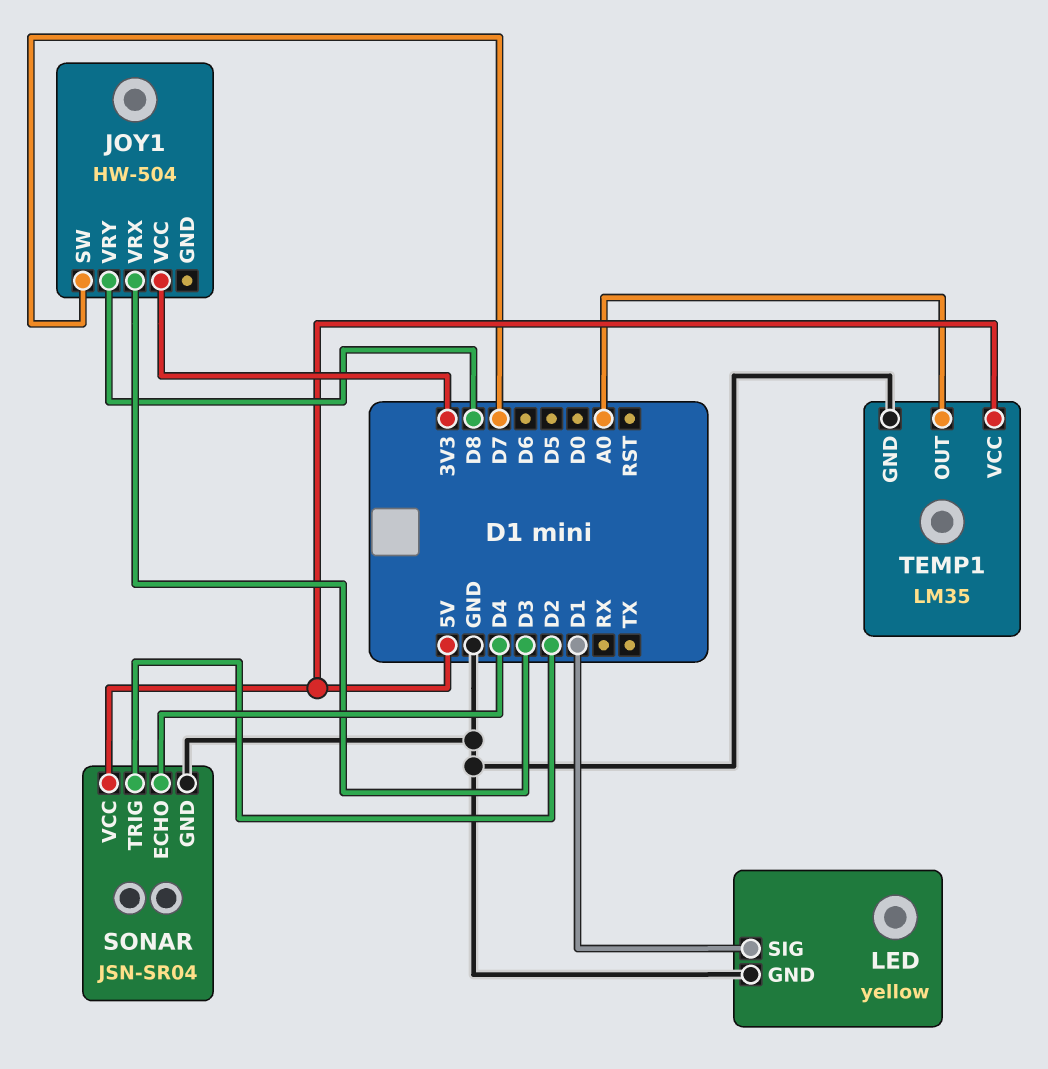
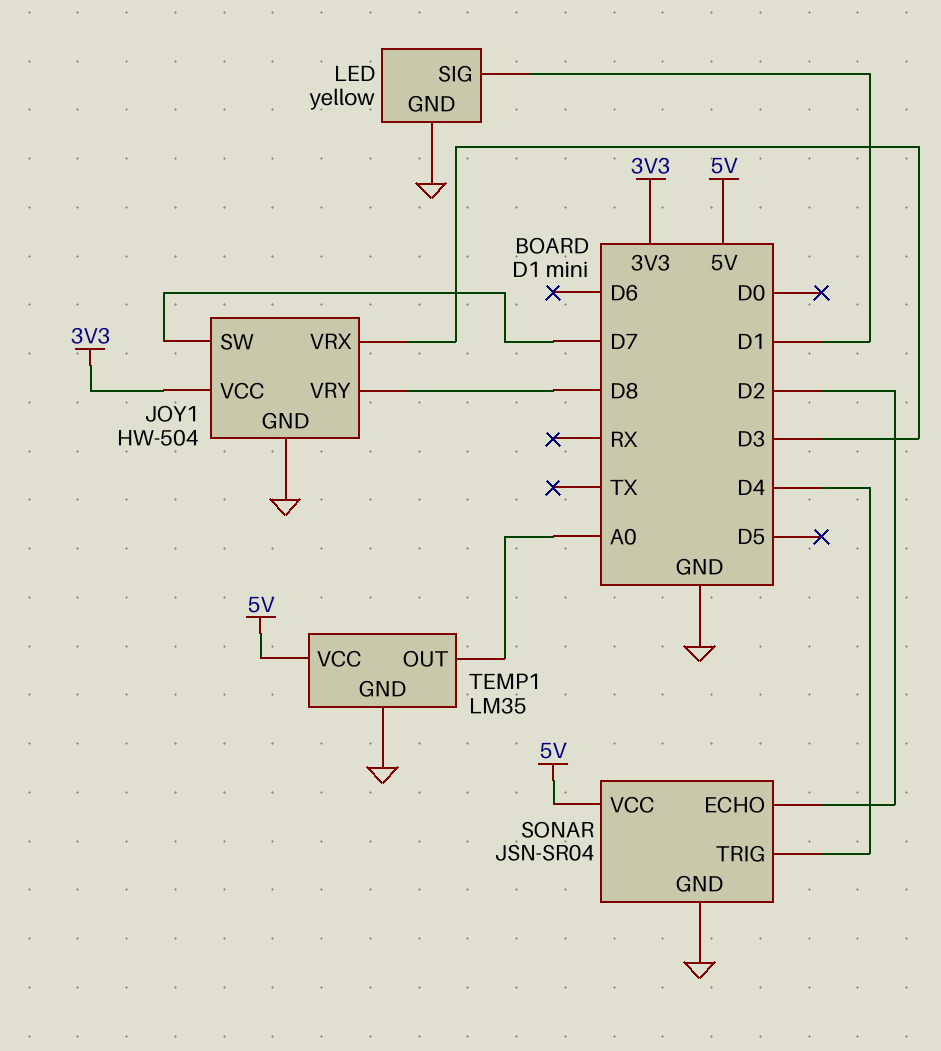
JOY1 pin GND: none -> GND
SONAR pin ECHO: D4 -> D2
SONAR pin TRIG: D2 -> D4

